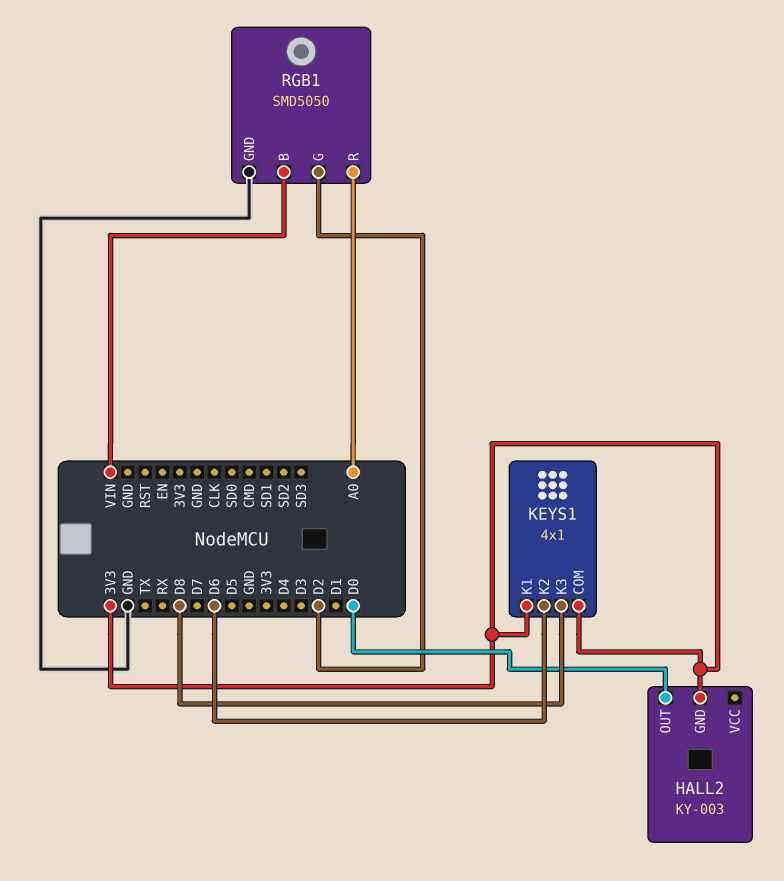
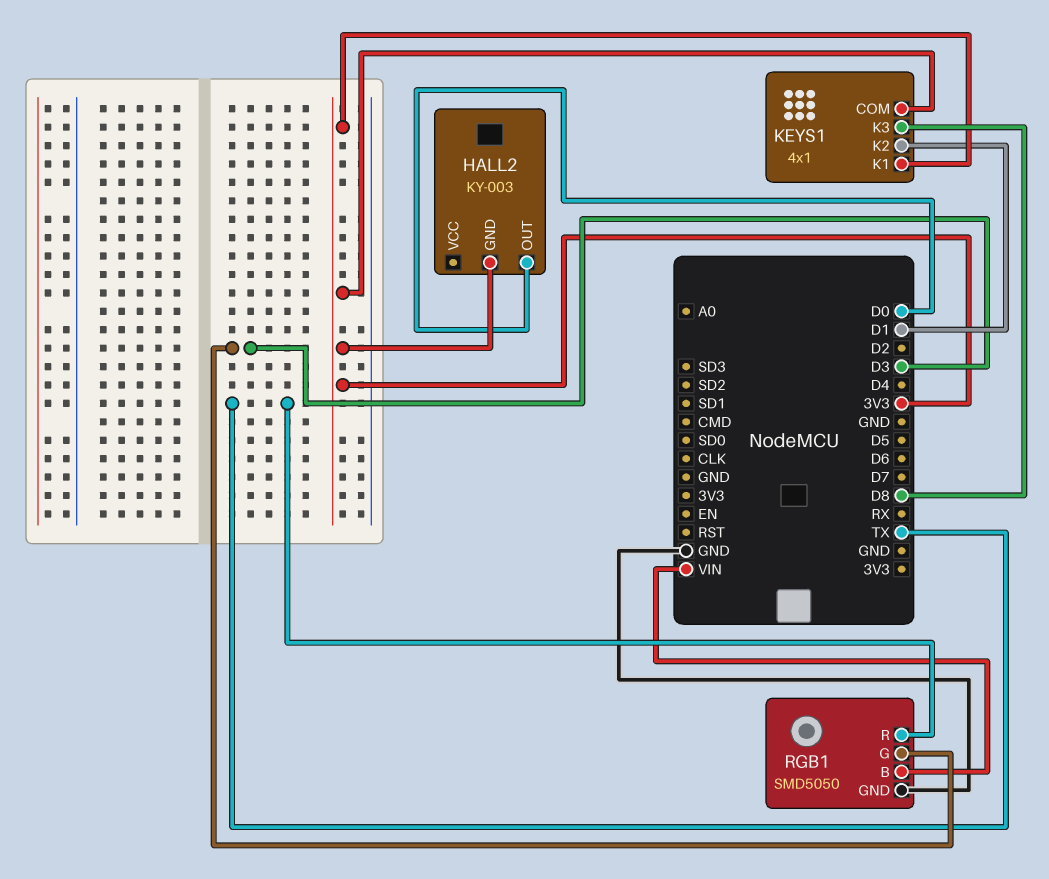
KEYS1 pin K2: D6 -> D1
RGB1 pin G: D2 -> D3
RGB1 pin R: A0 -> TX

